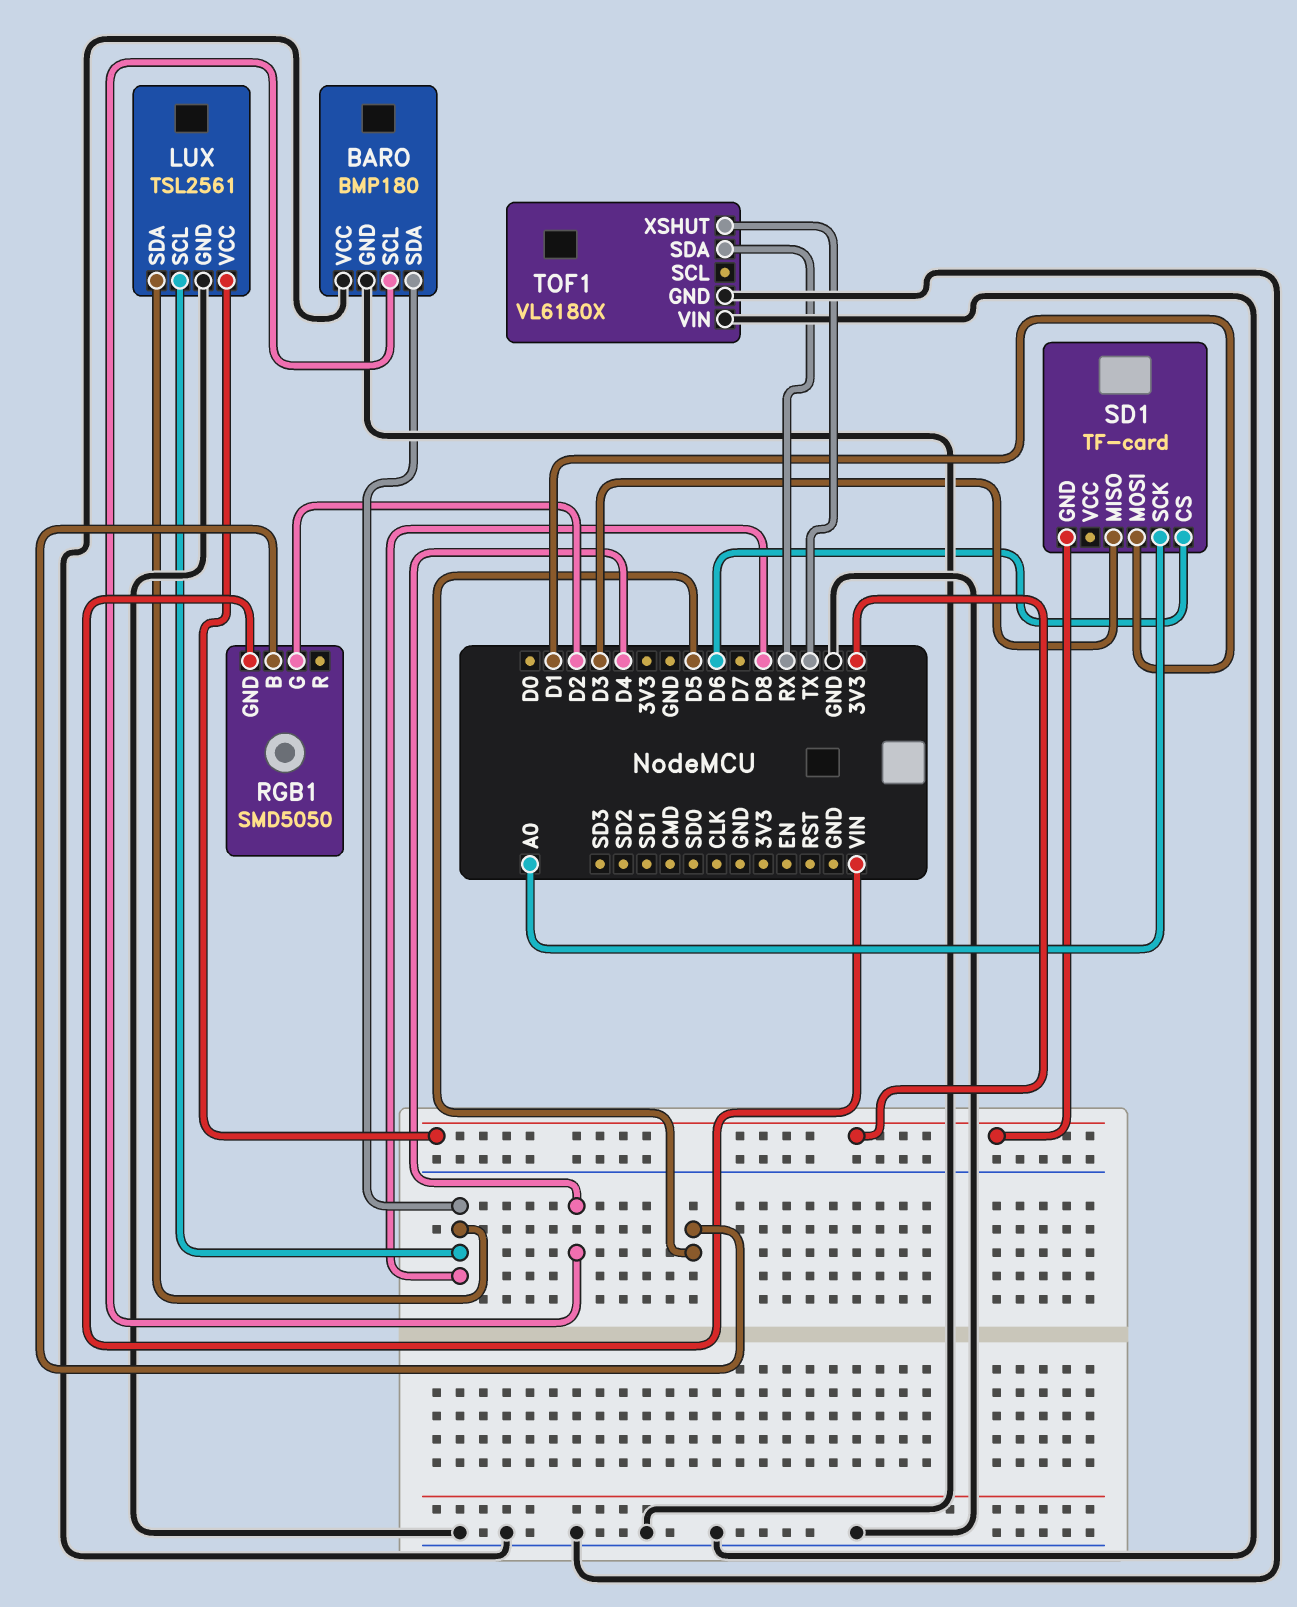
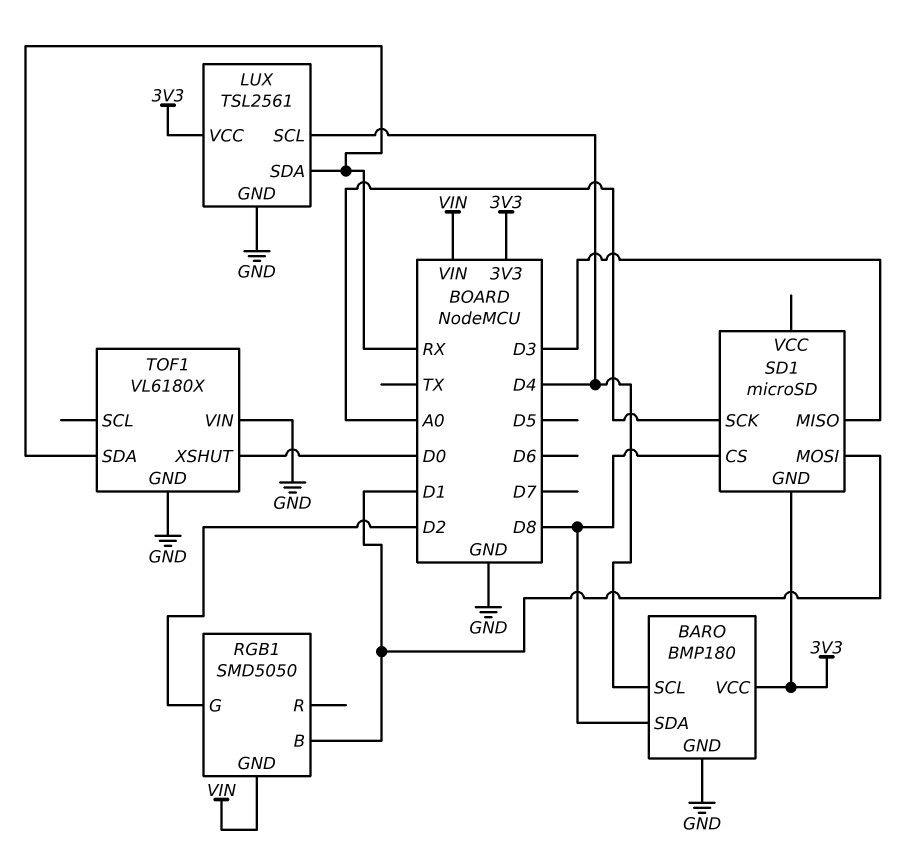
BARO pin VCC: GND -> 3V3
LUX pin SCL: D8 -> D4
LUX pin SDA: D8 -> RX
RGB1 pin B: D5 -> D1
SD1: TF-card -> microSD
SD1 pin CS: D6 -> D8
TOF1 pin XSHUT: TX -> D0

